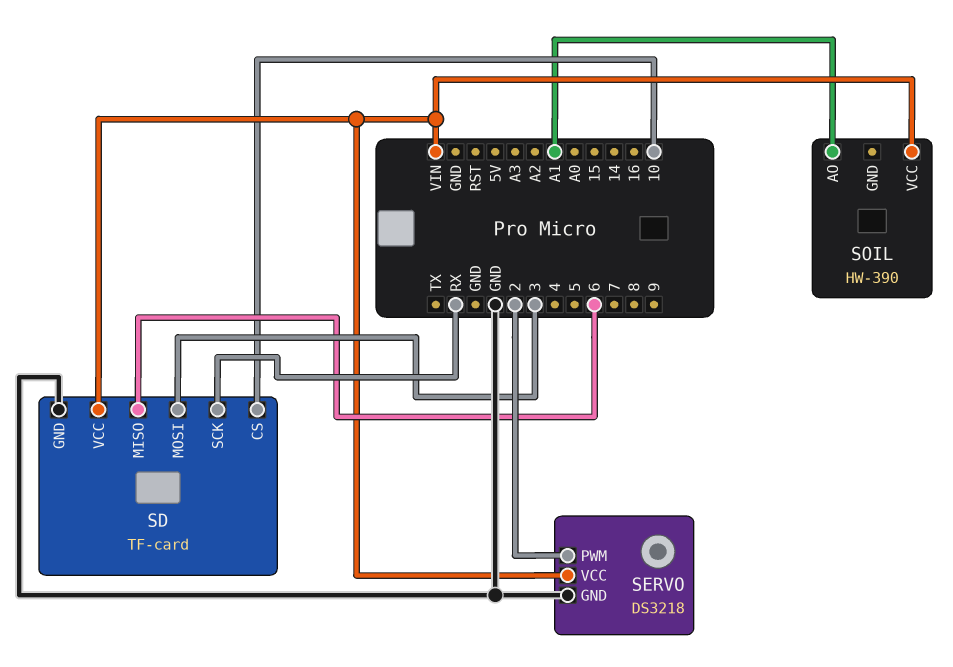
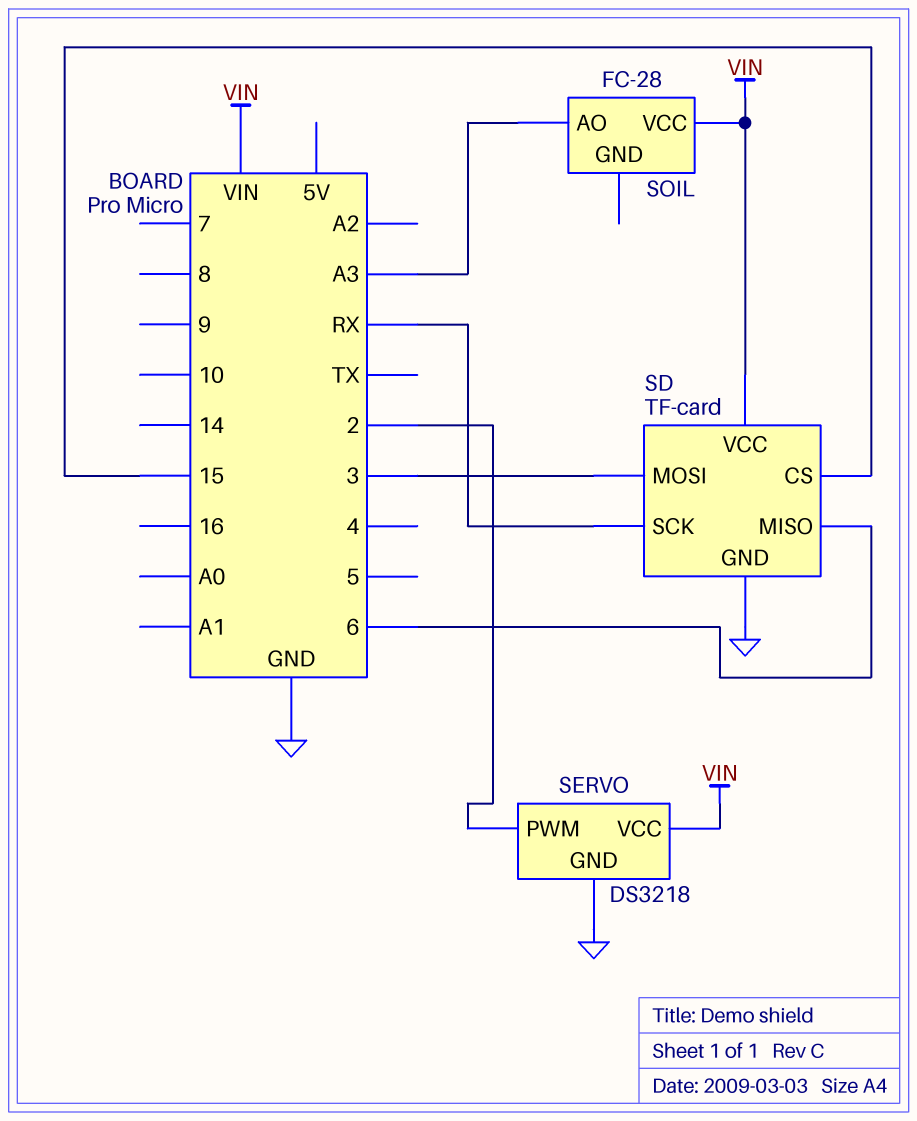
SD pin CS: 10 -> 15
SOIL: HW-390 -> FC-28
SOIL pin AO: A1 -> A3

